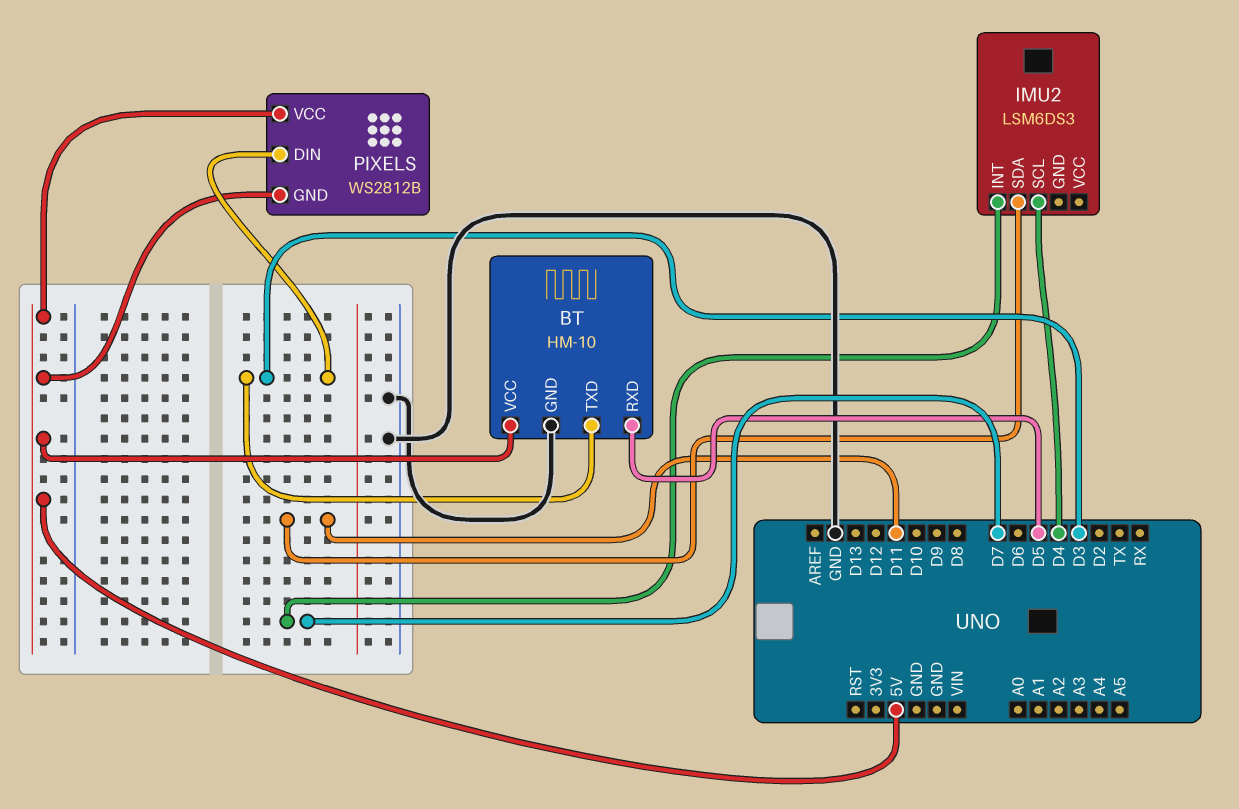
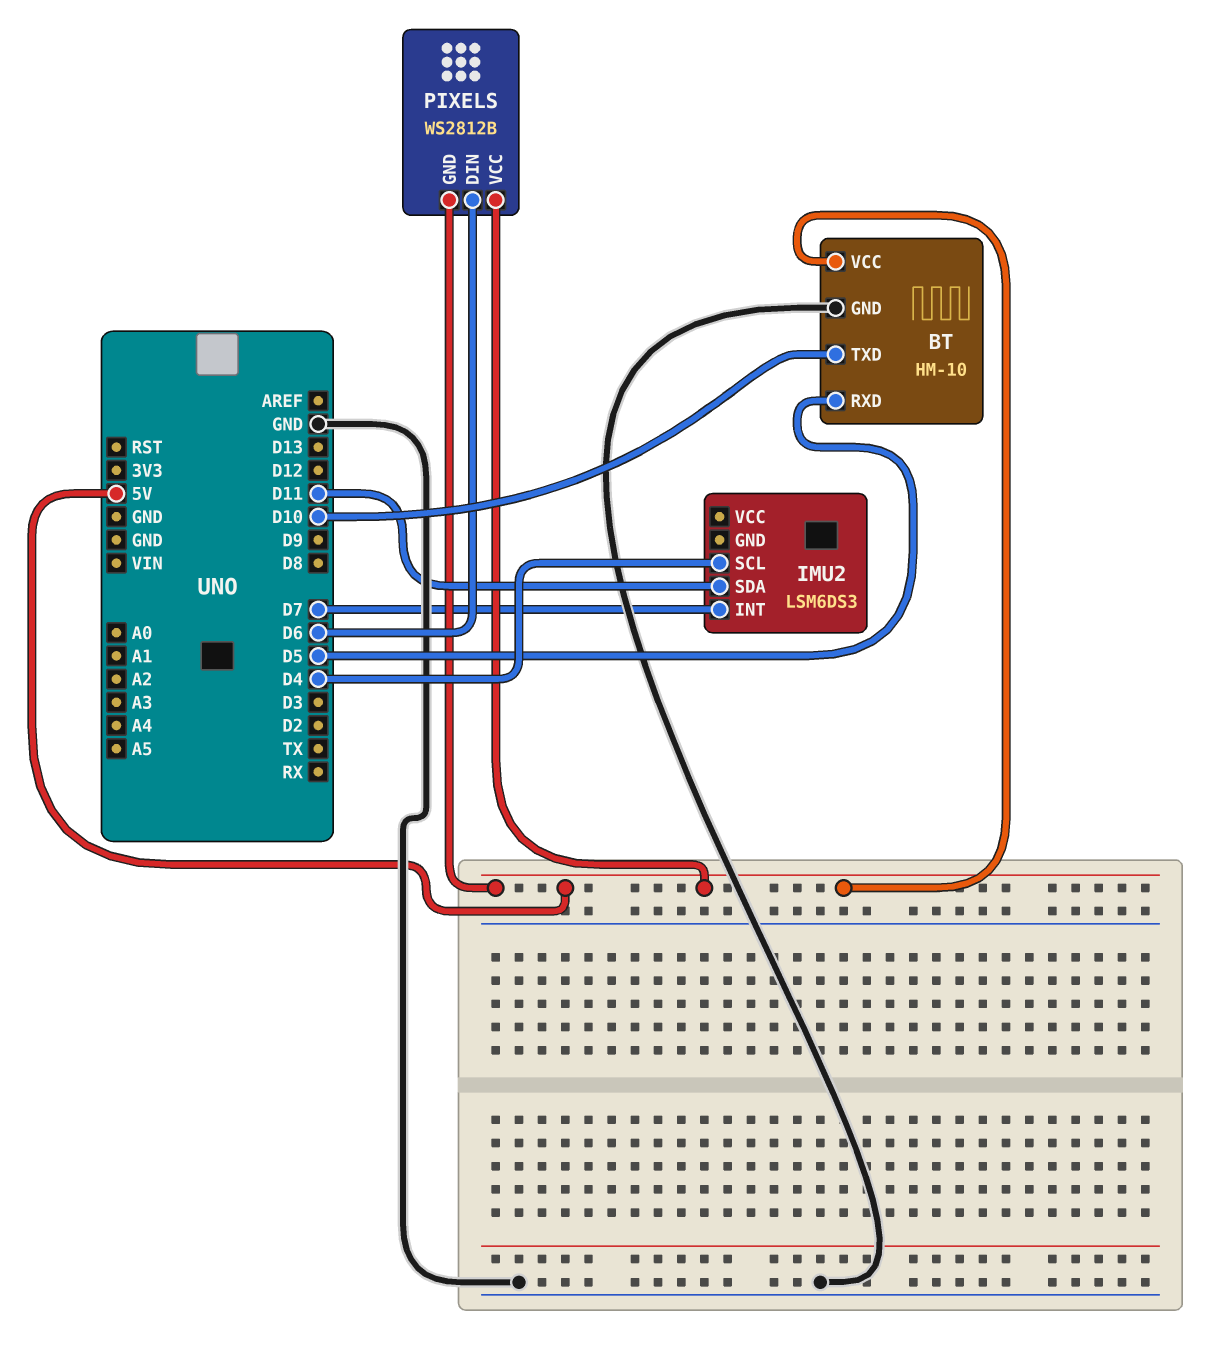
BT pin TXD: D3 -> D10
PIXELS pin DIN: D3 -> D6

